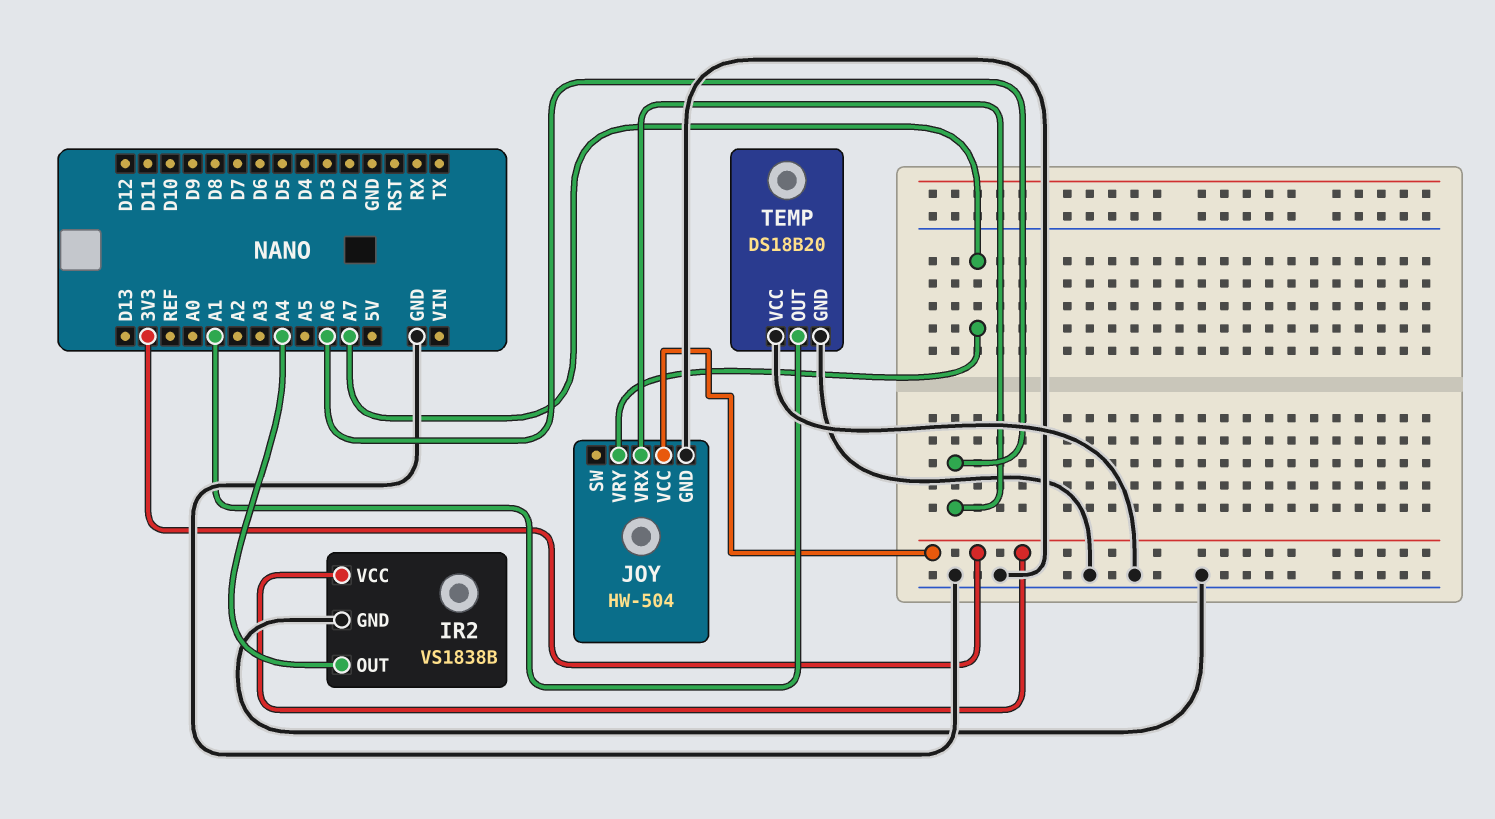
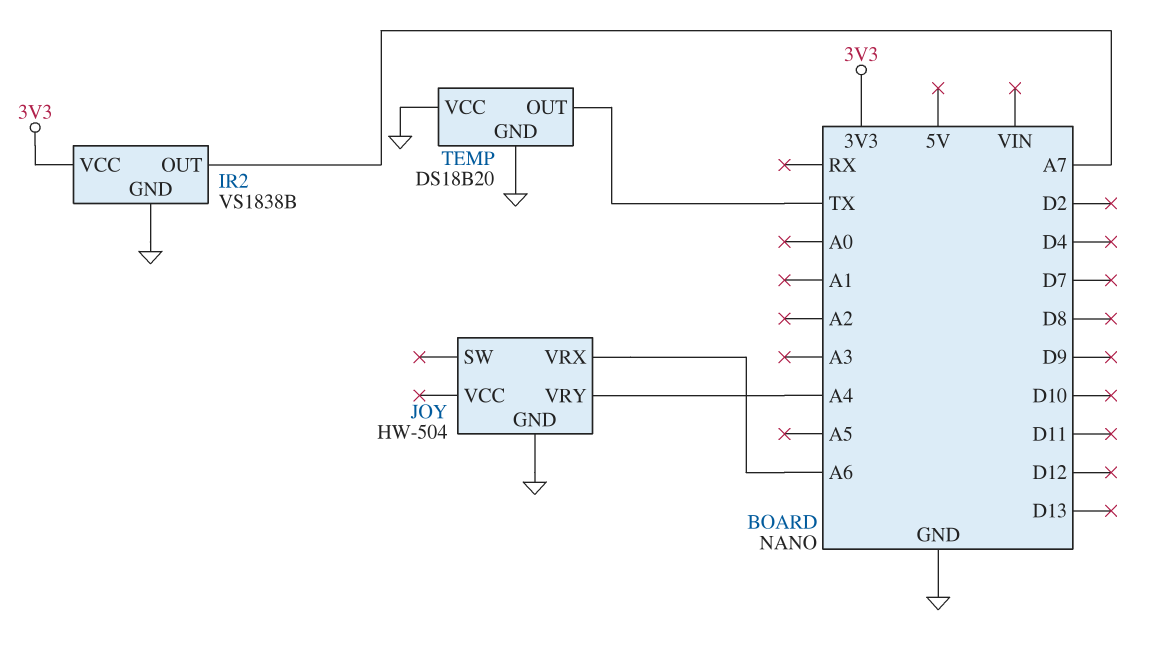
IR2 pin OUT: A4 -> A7
JOY pin VCC: 3V3 -> none
JOY pin VRY: A7 -> A4
TEMP pin OUT: A1 -> TX

